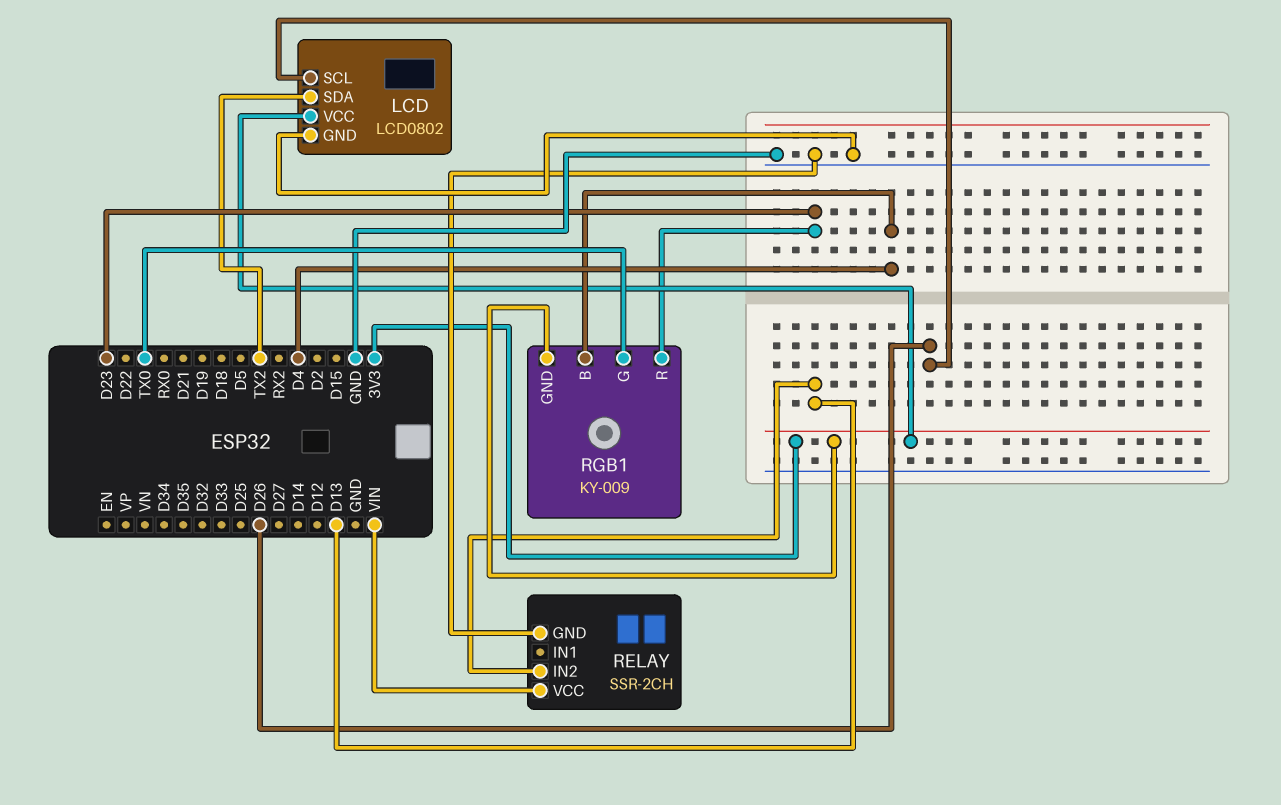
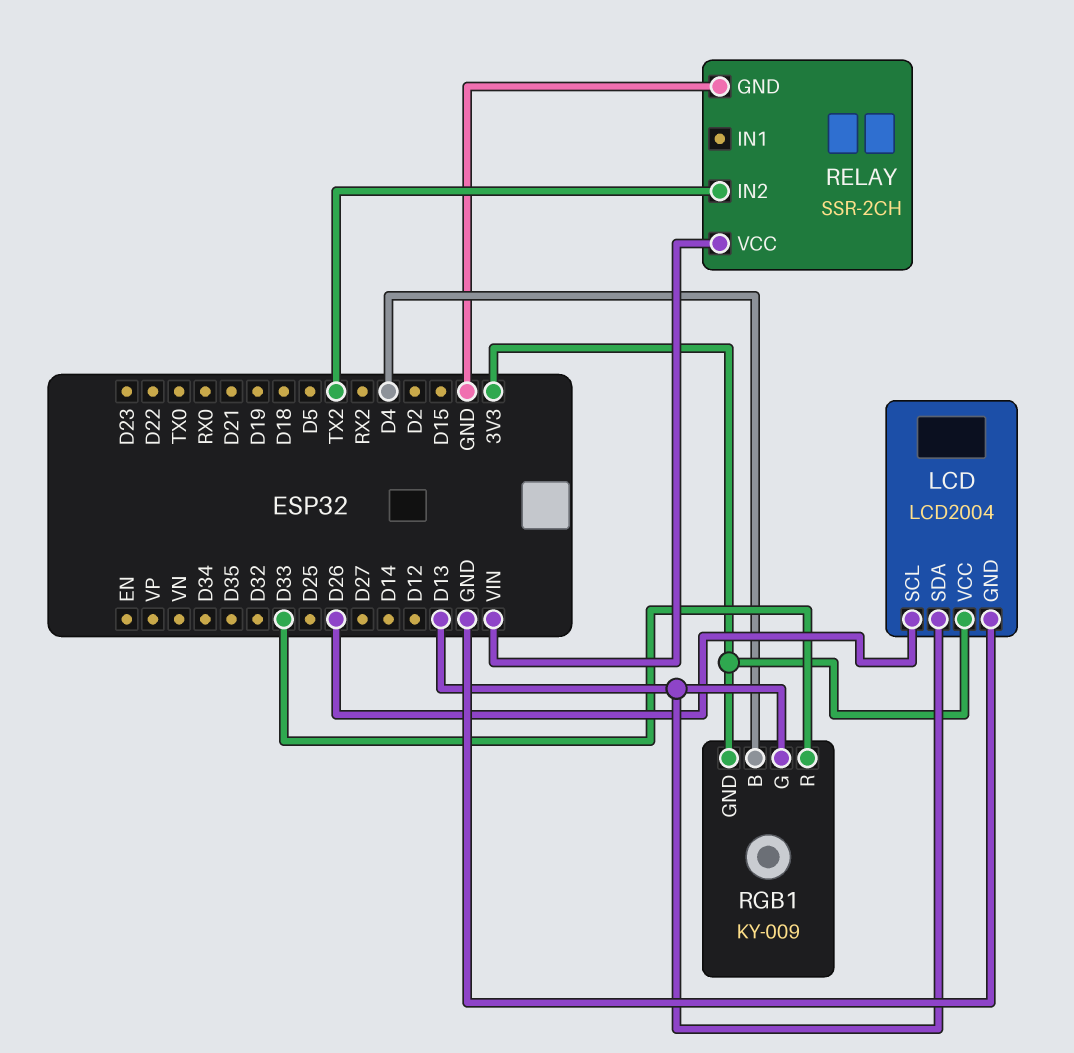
LCD: LCD0802 -> LCD2004
LCD pin SDA: TX2 -> D13
RELAY pin IN2: D13 -> TX2
RGB1 pin G: TX0 -> D13
RGB1 pin R: D23 -> D33

